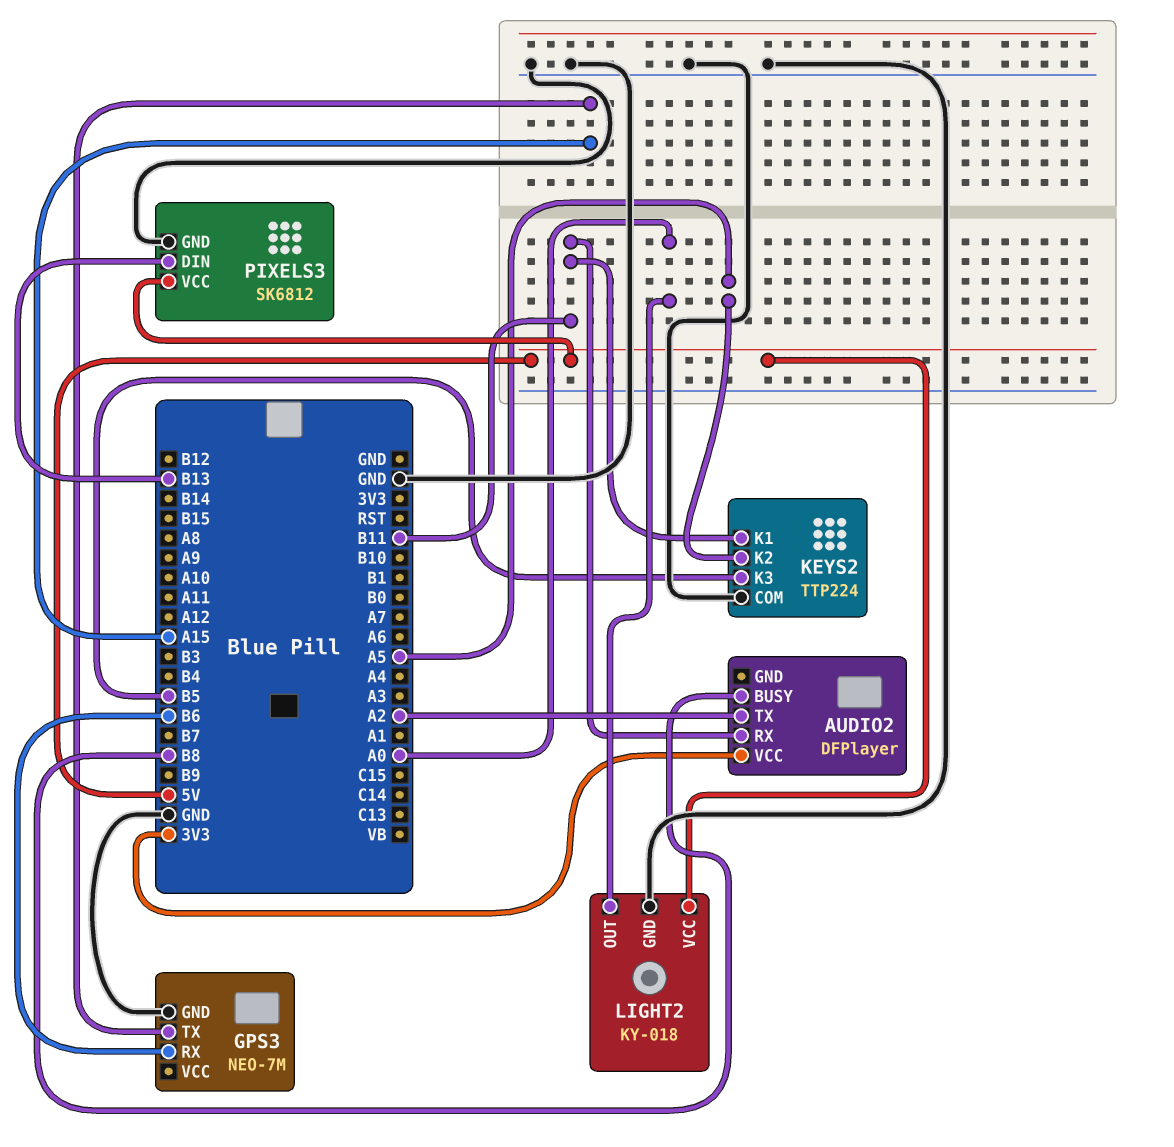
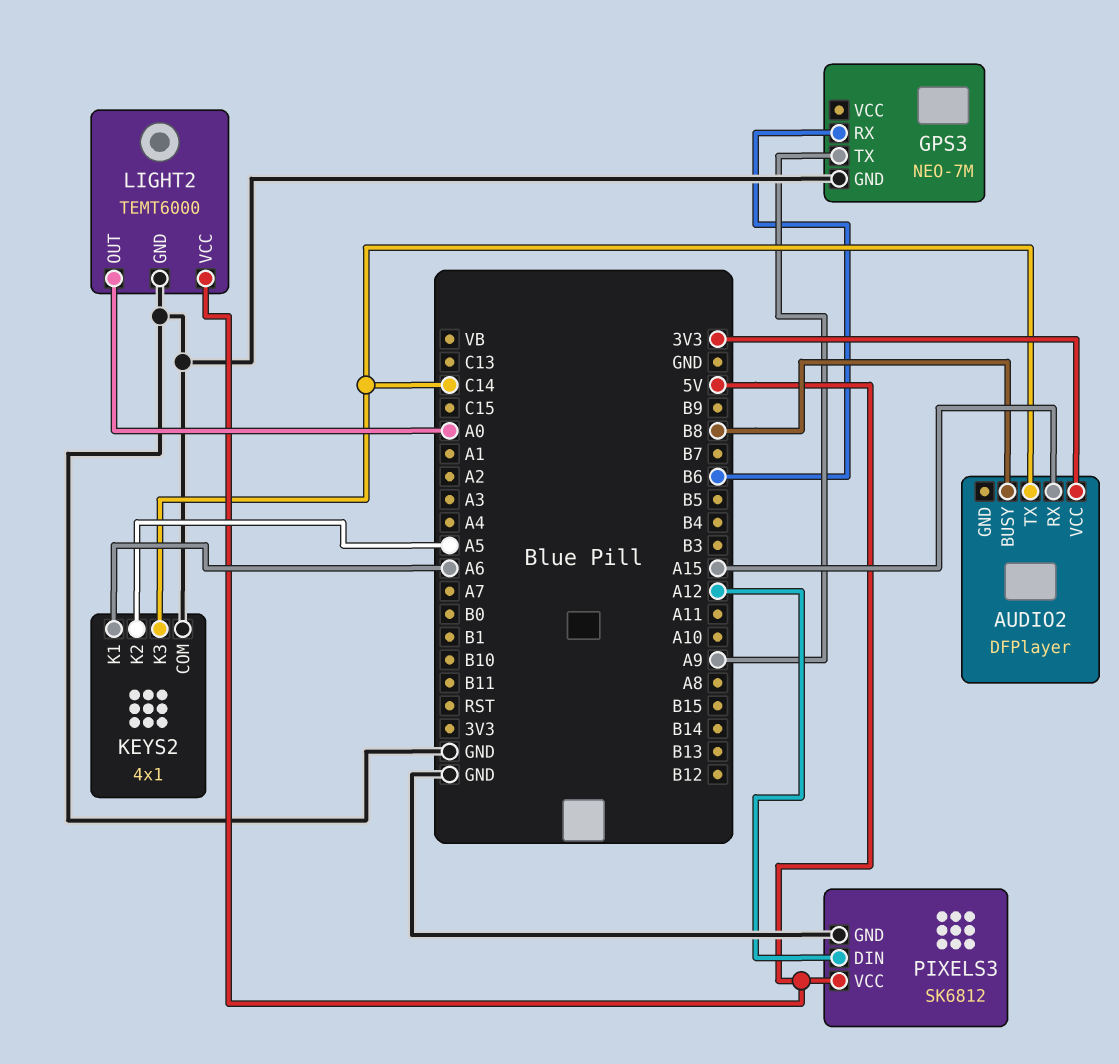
AUDIO2 pin RX: B11 -> A15
AUDIO2 pin TX: A2 -> C14
GPS3 pin TX: A15 -> A9
KEYS2: TTP224 -> 4x1
KEYS2 pin K1: B11 -> A6
KEYS2 pin K3: B5 -> C14
LIGHT2: KY-018 -> TEMT6000
PIXELS3 pin DIN: B13 -> A12

